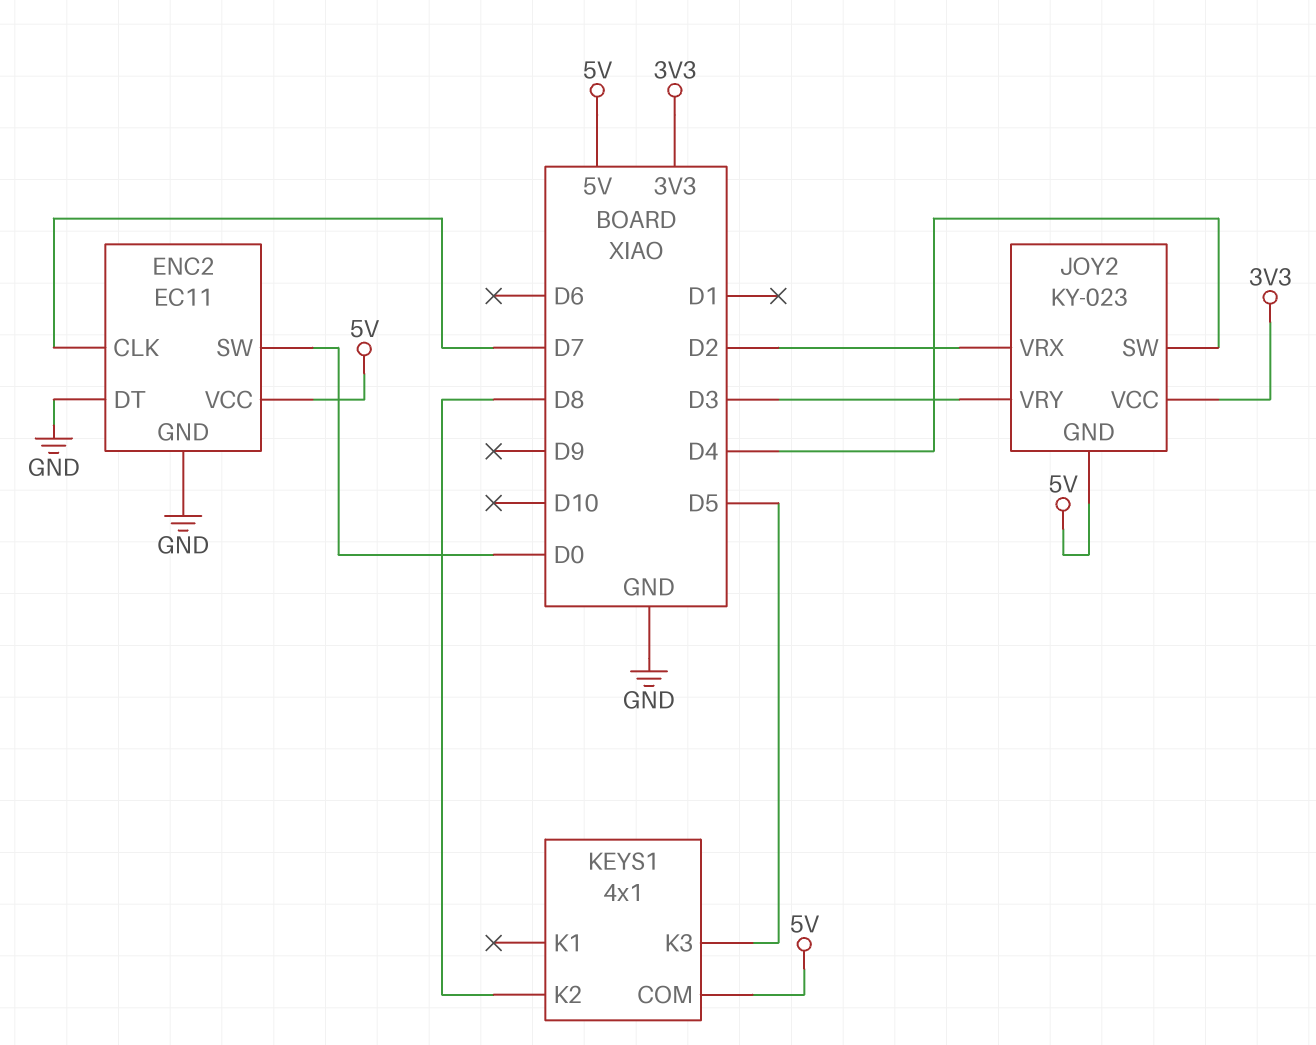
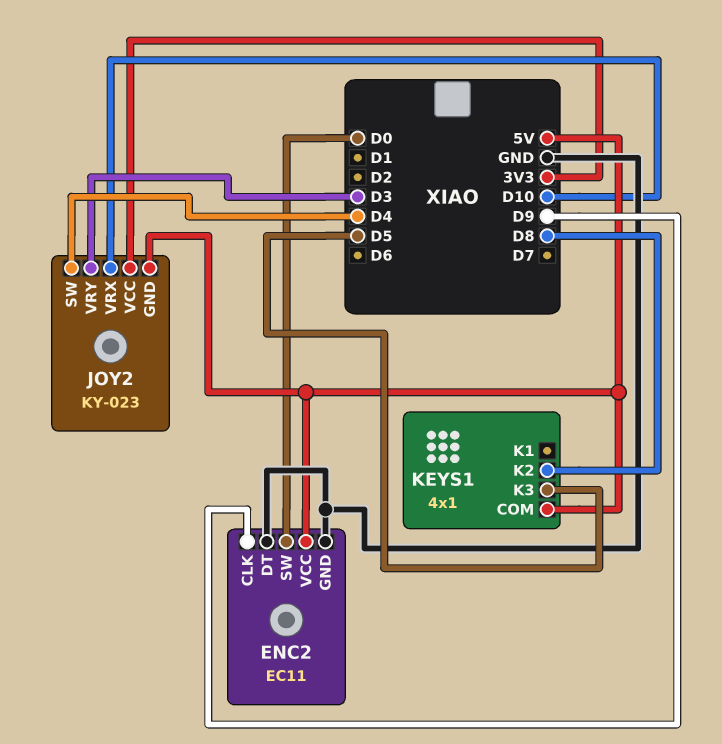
ENC2 pin CLK: D7 -> D9
JOY2 pin VRX: D2 -> D10

